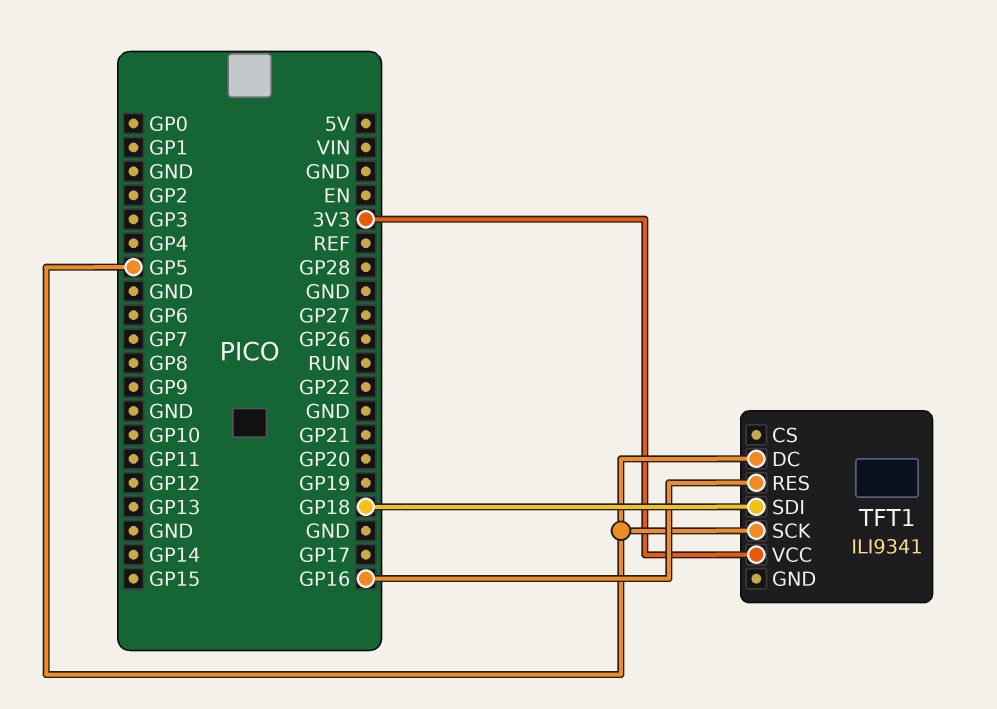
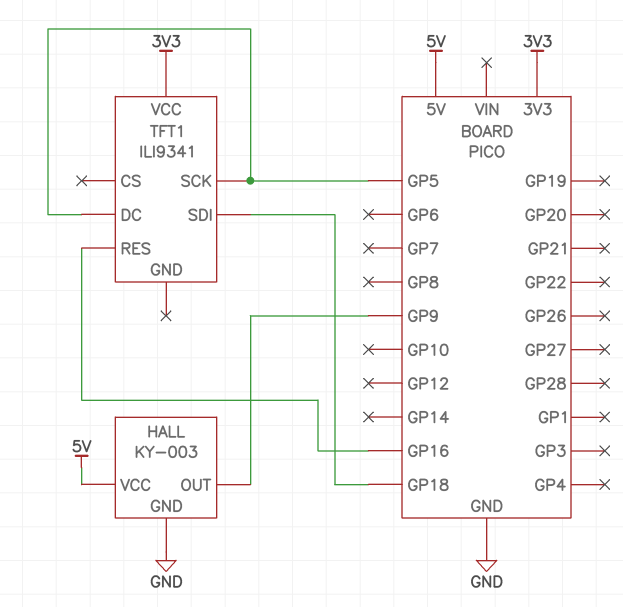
HALL: none -> KY-003
HALL pin GND: none -> GND
HALL pin OUT: none -> GP9
HALL pin VCC: none -> 5V

